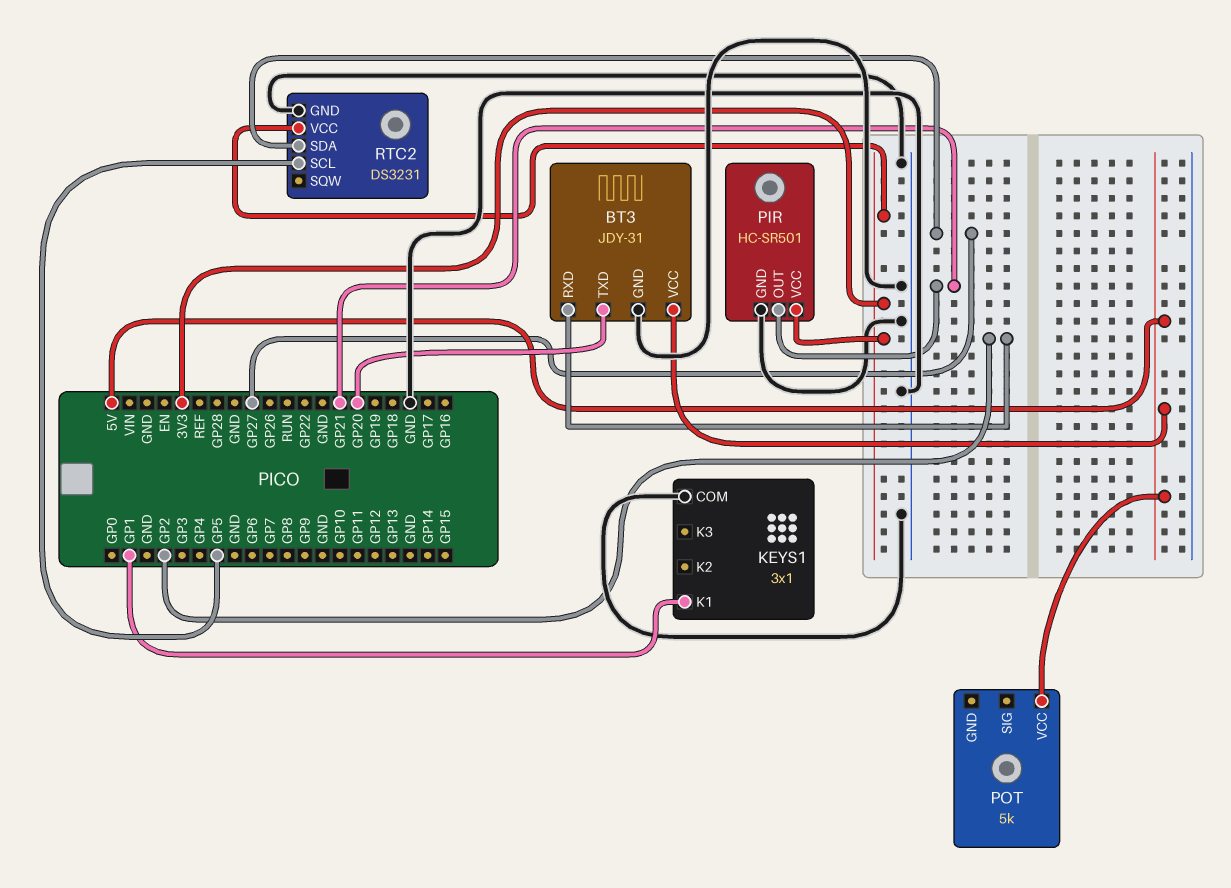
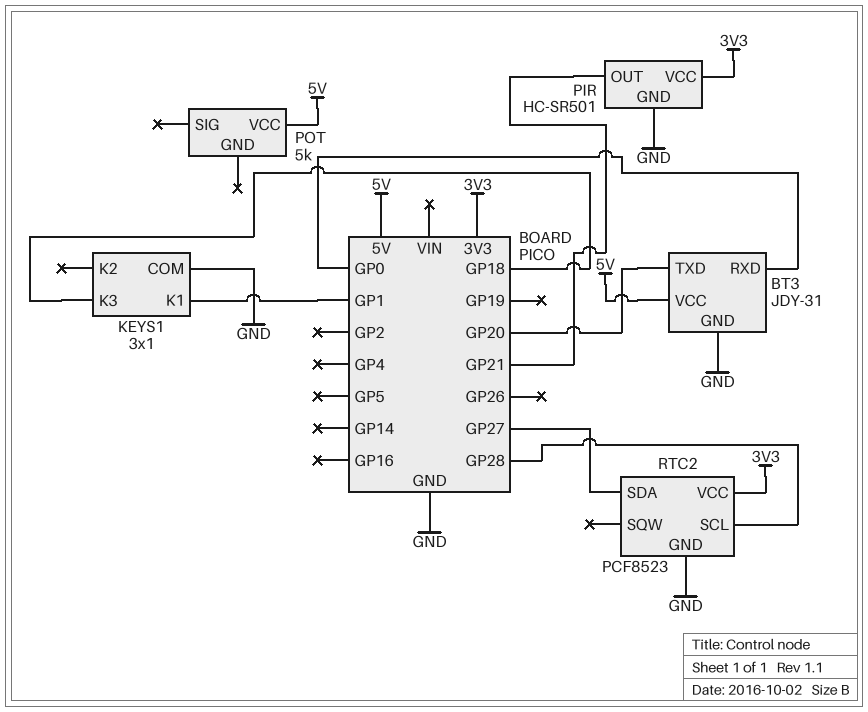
BT3 pin RXD: GP2 -> GP0
KEYS1 pin K3: none -> GP18
RTC2: DS3231 -> PCF8523
RTC2 pin SCL: GP5 -> GP28

